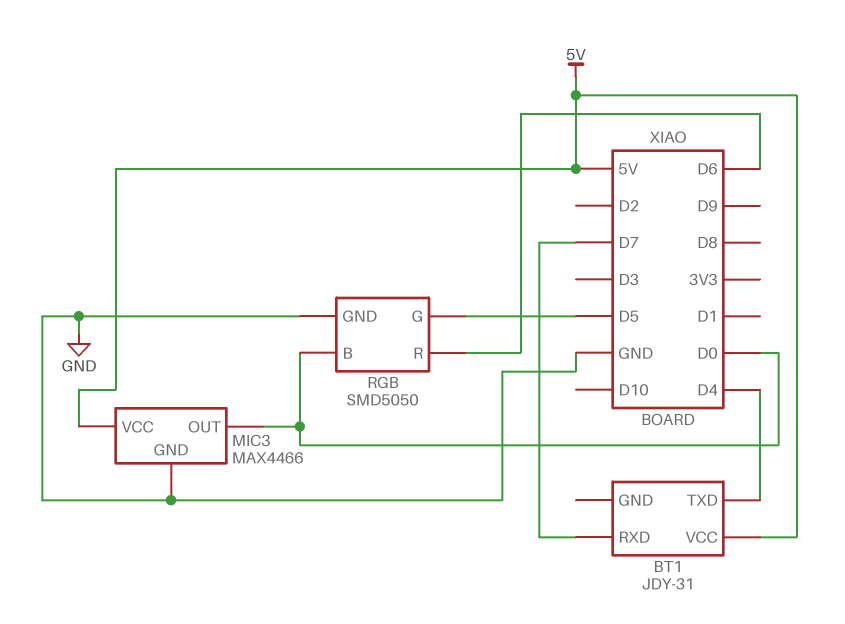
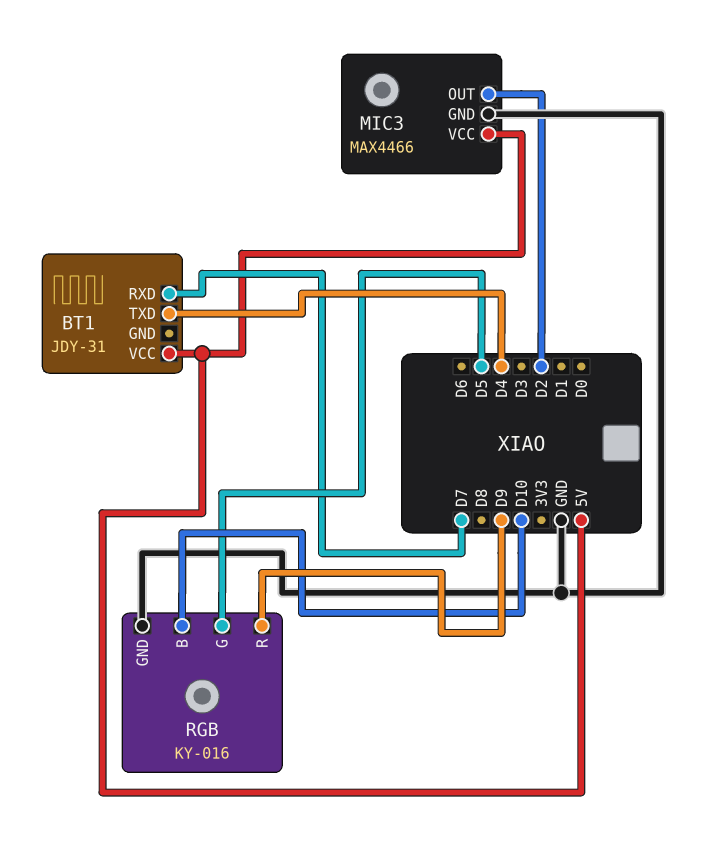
MIC3 pin OUT: D0 -> D2
RGB: SMD5050 -> KY-016
RGB pin B: D0 -> D10
RGB pin R: D6 -> D9

